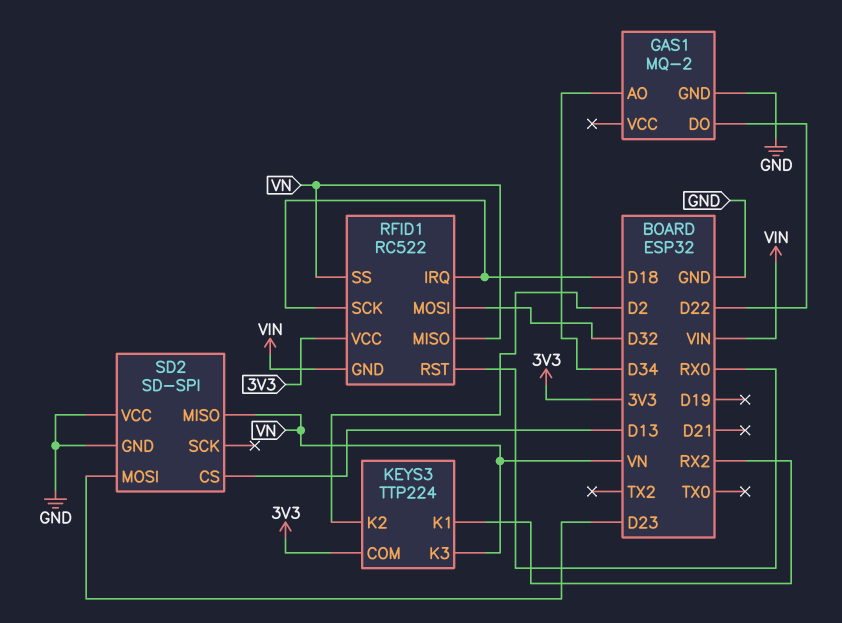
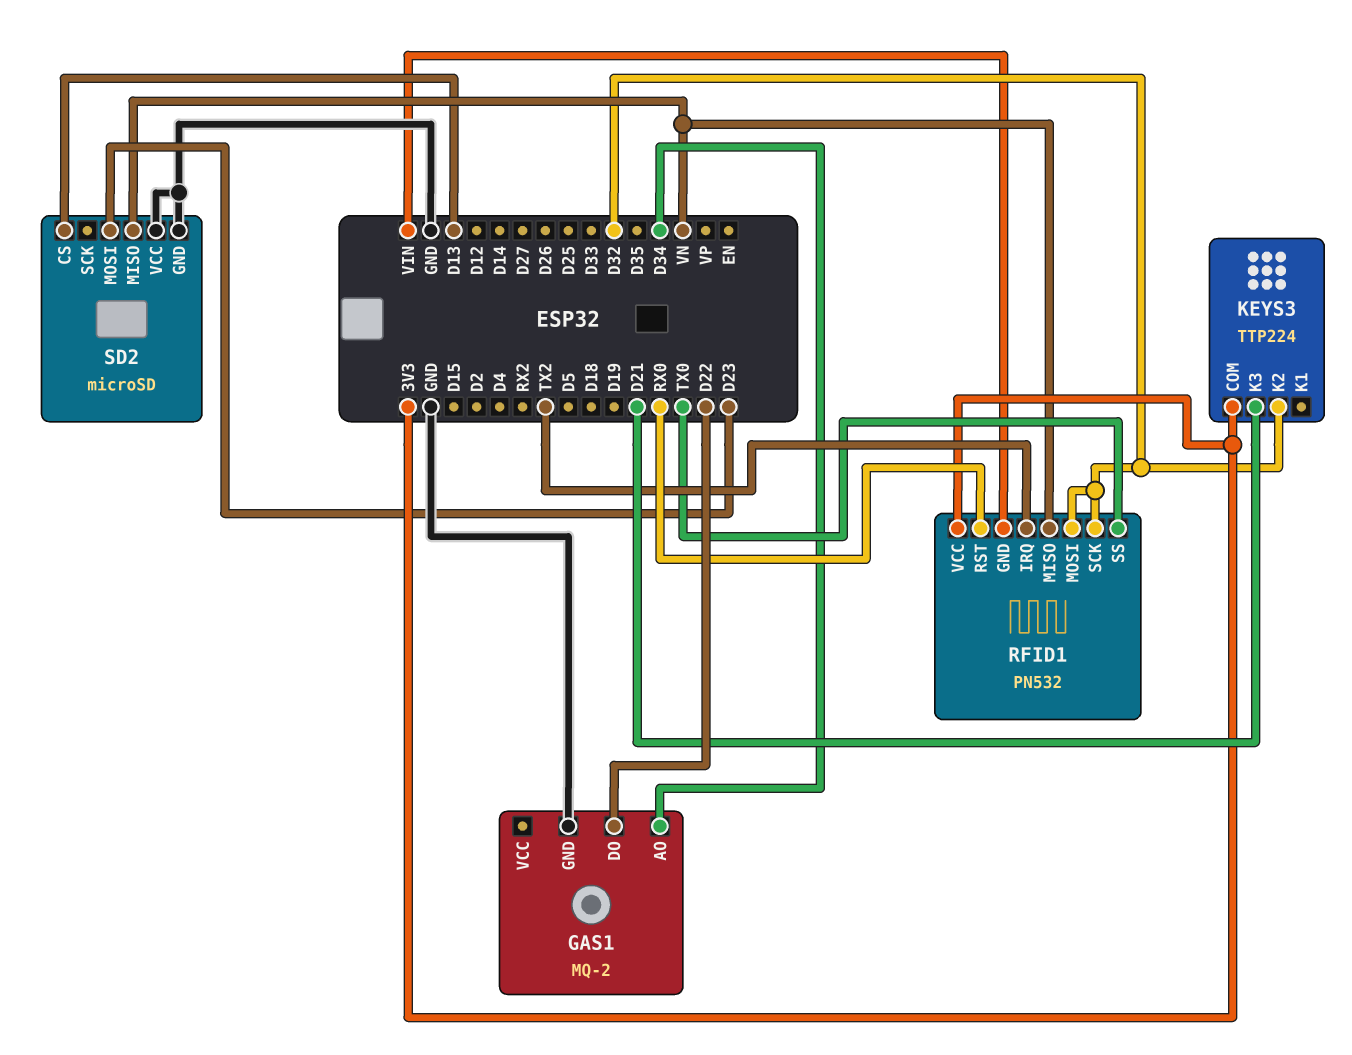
KEYS3 pin K1: RX2 -> none
KEYS3 pin K2: D2 -> D32
KEYS3 pin K3: VN -> D21
RFID1: RC522 -> PN532
RFID1 pin IRQ: D18 -> TX2
RFID1 pin SCK: D18 -> D32
RFID1 pin SS: VN -> TX0
SD2: SD-SPI -> microSD

